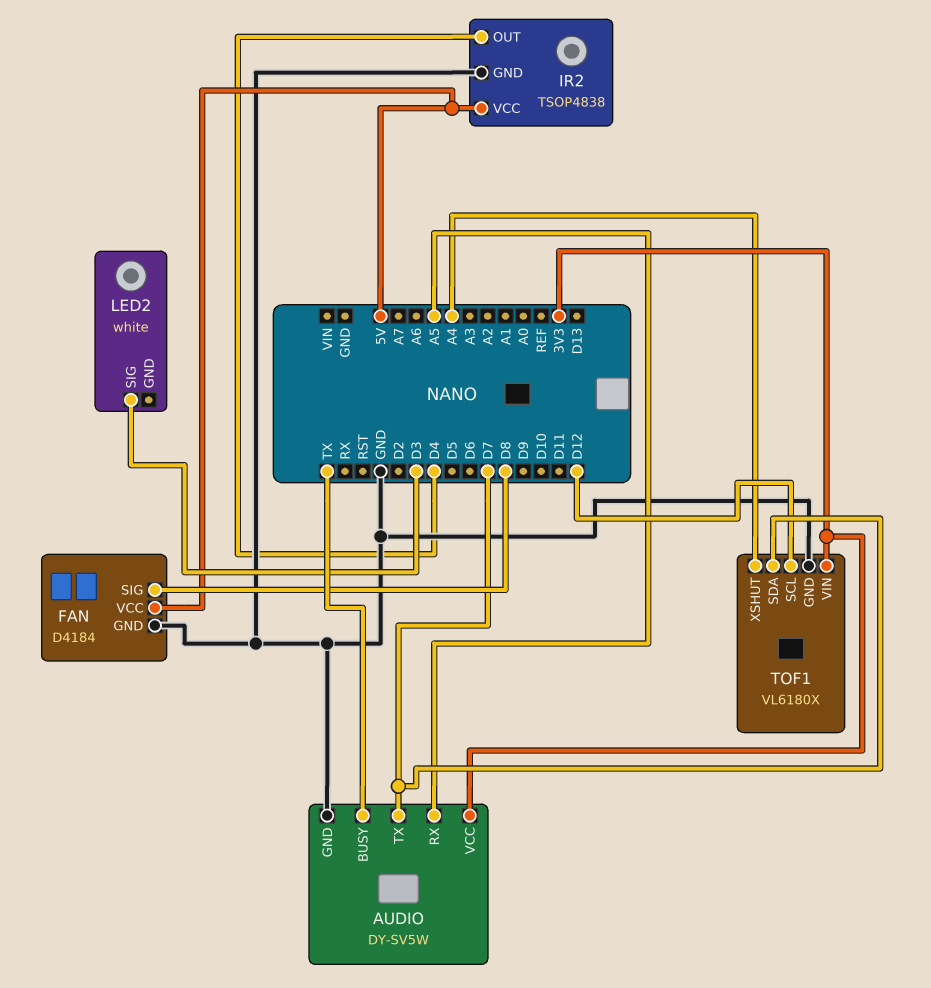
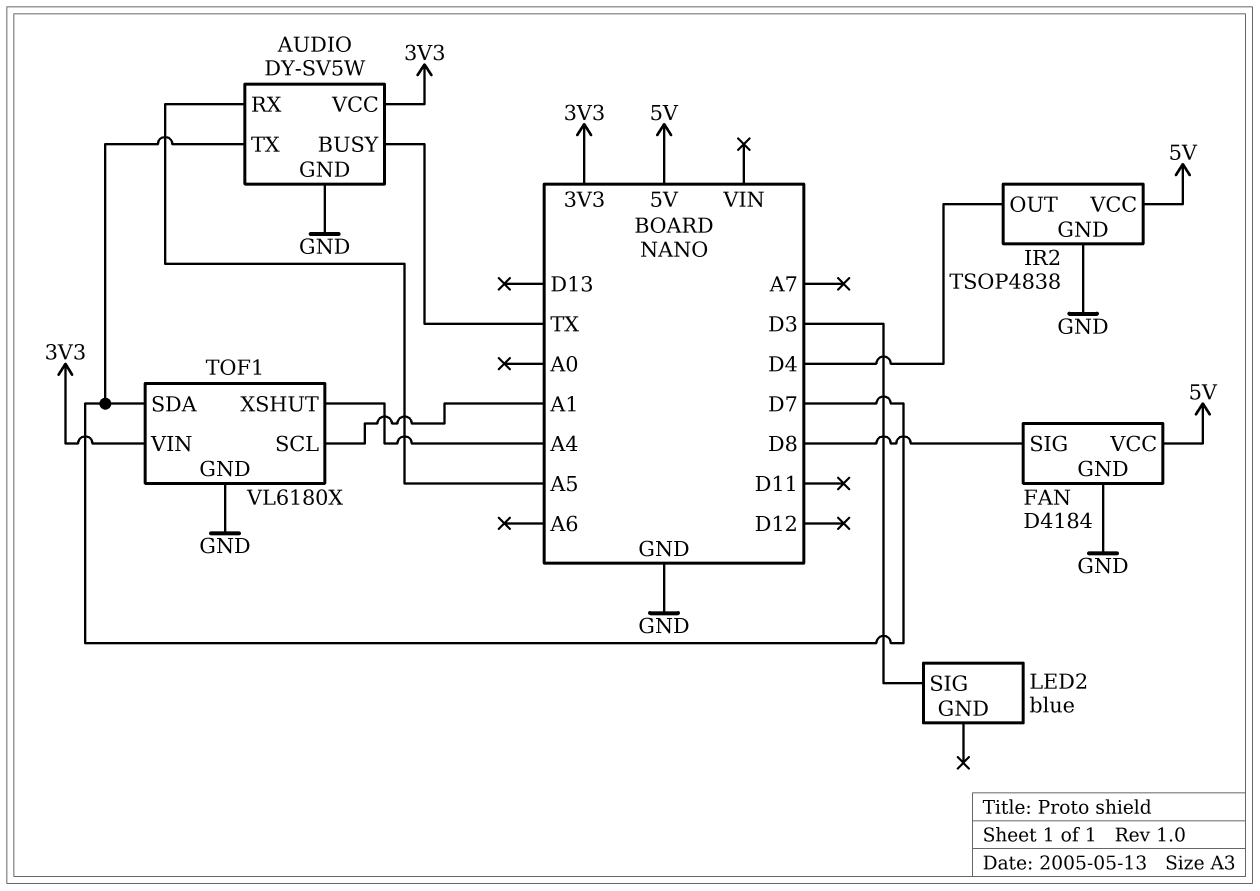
LED2: white -> blue
TOF1 pin SCL: D12 -> A1

